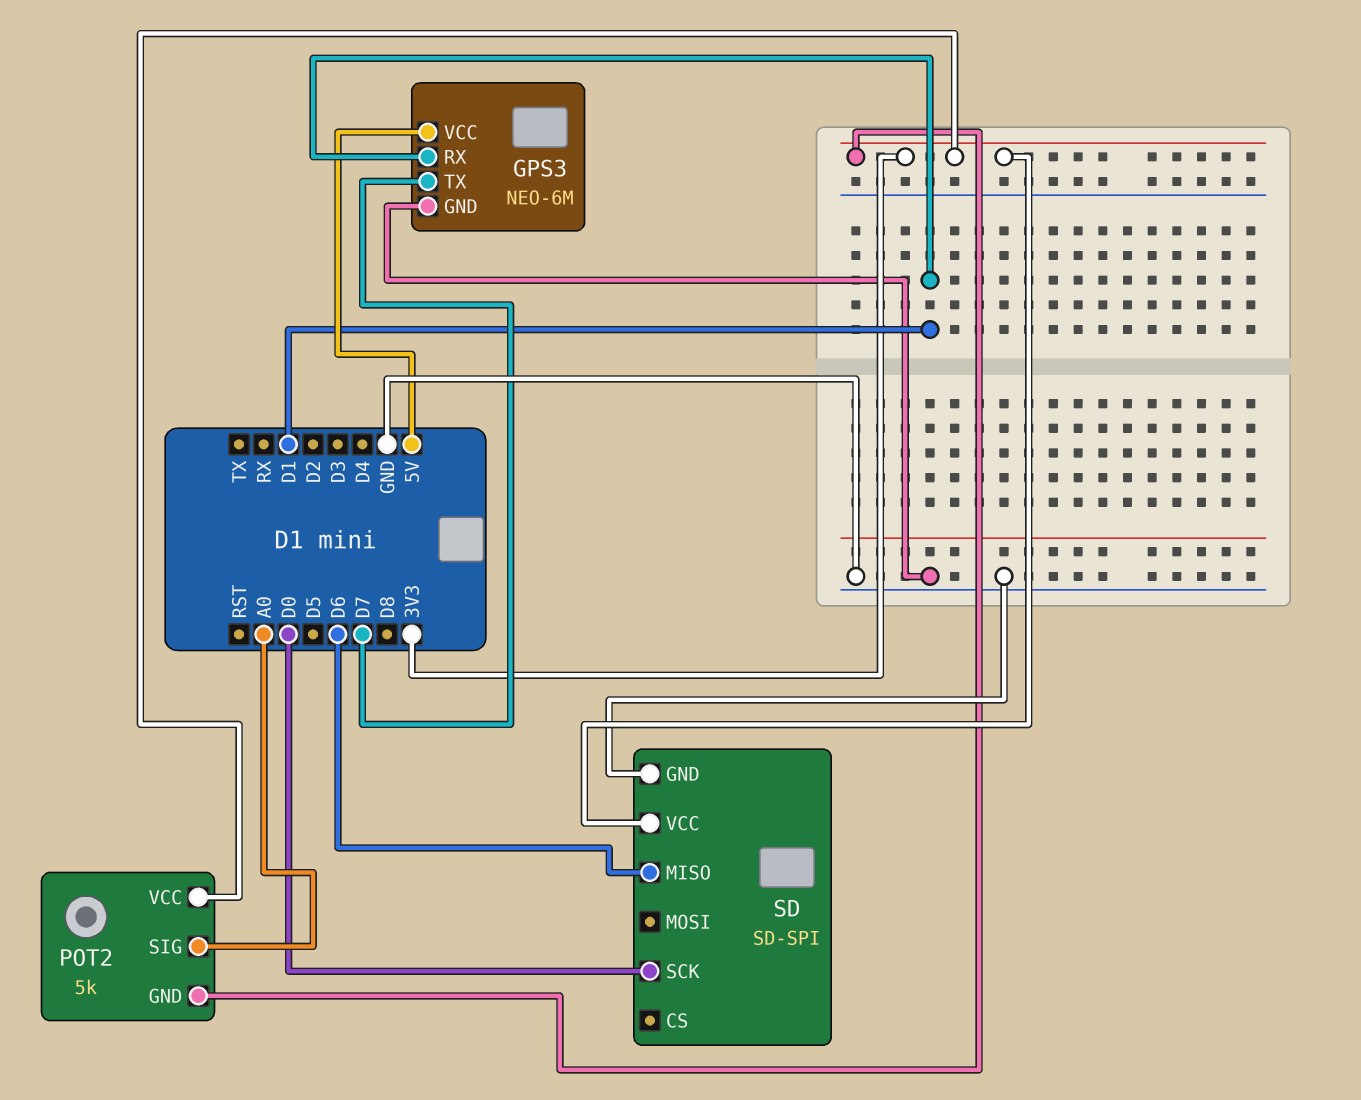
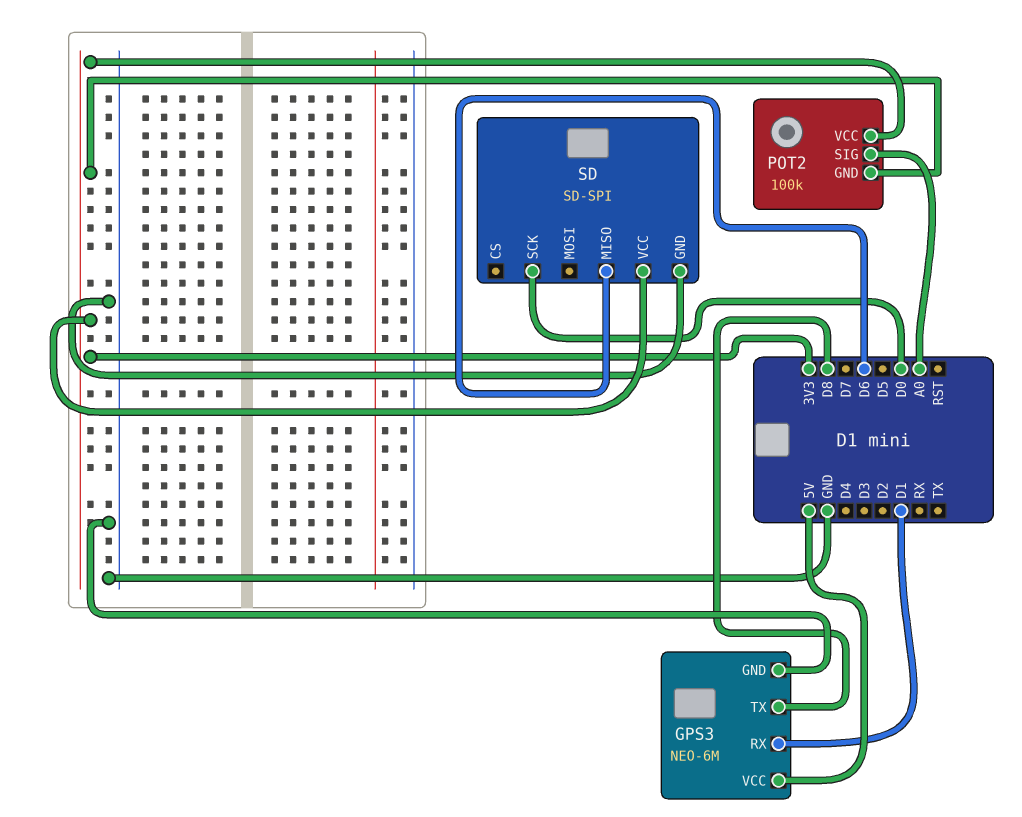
GPS3 pin TX: D7 -> D8
POT2: 5k -> 100k

